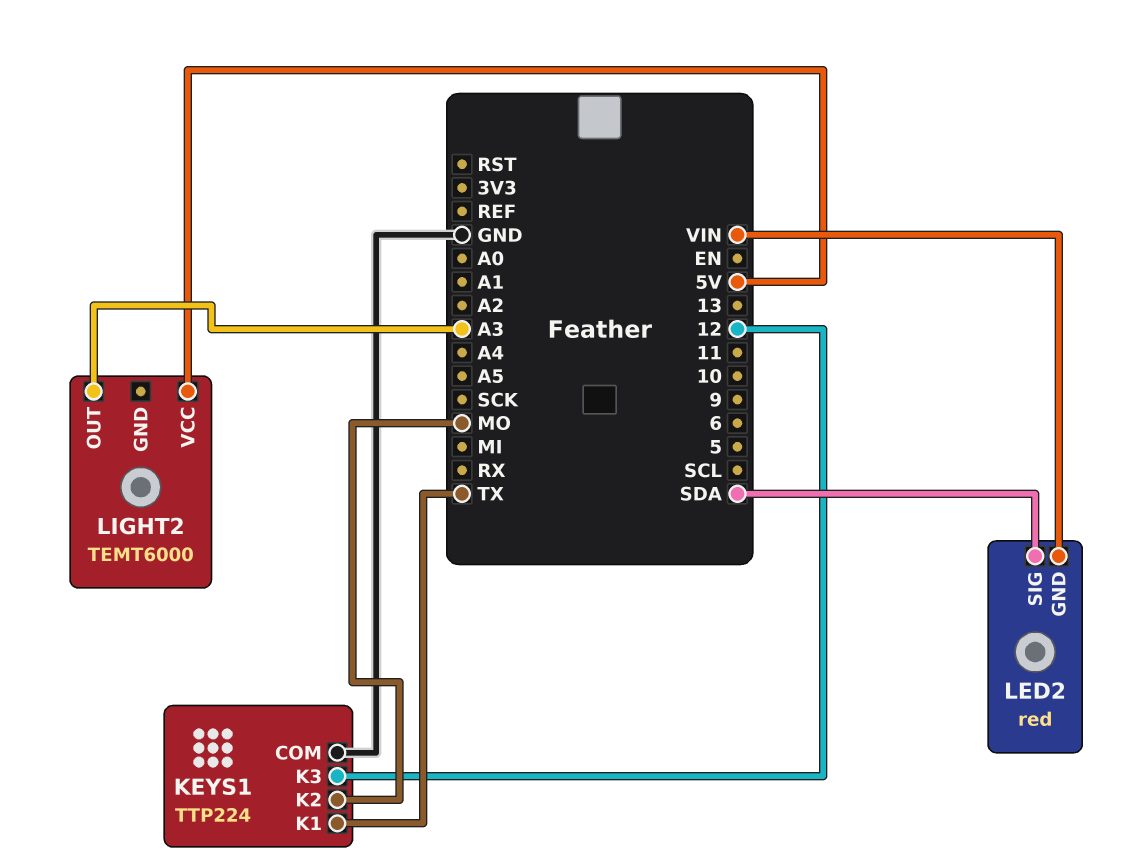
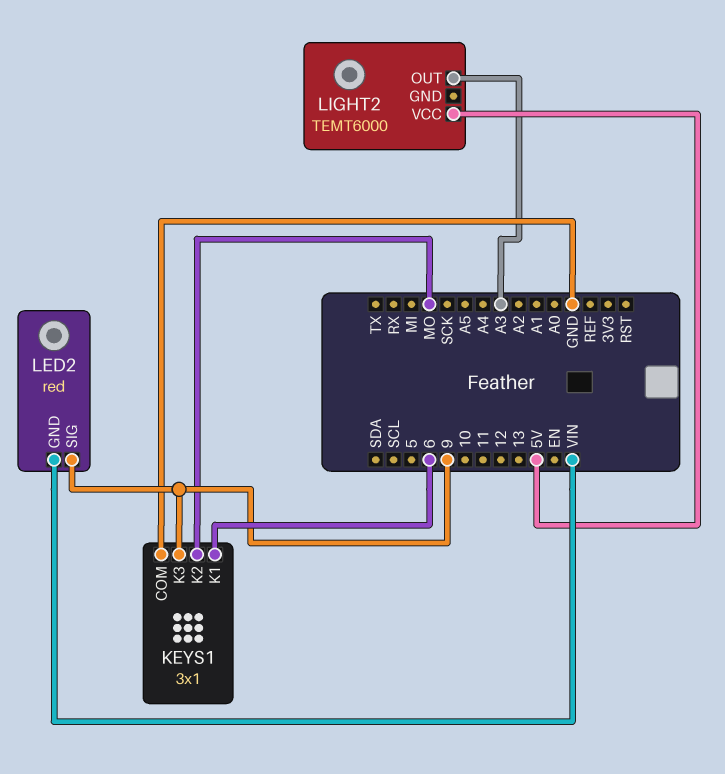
KEYS1: TTP224 -> 3x1
KEYS1 pin K1: TX -> 6
KEYS1 pin K3: 12 -> 9
LED2 pin SIG: SDA -> 9

